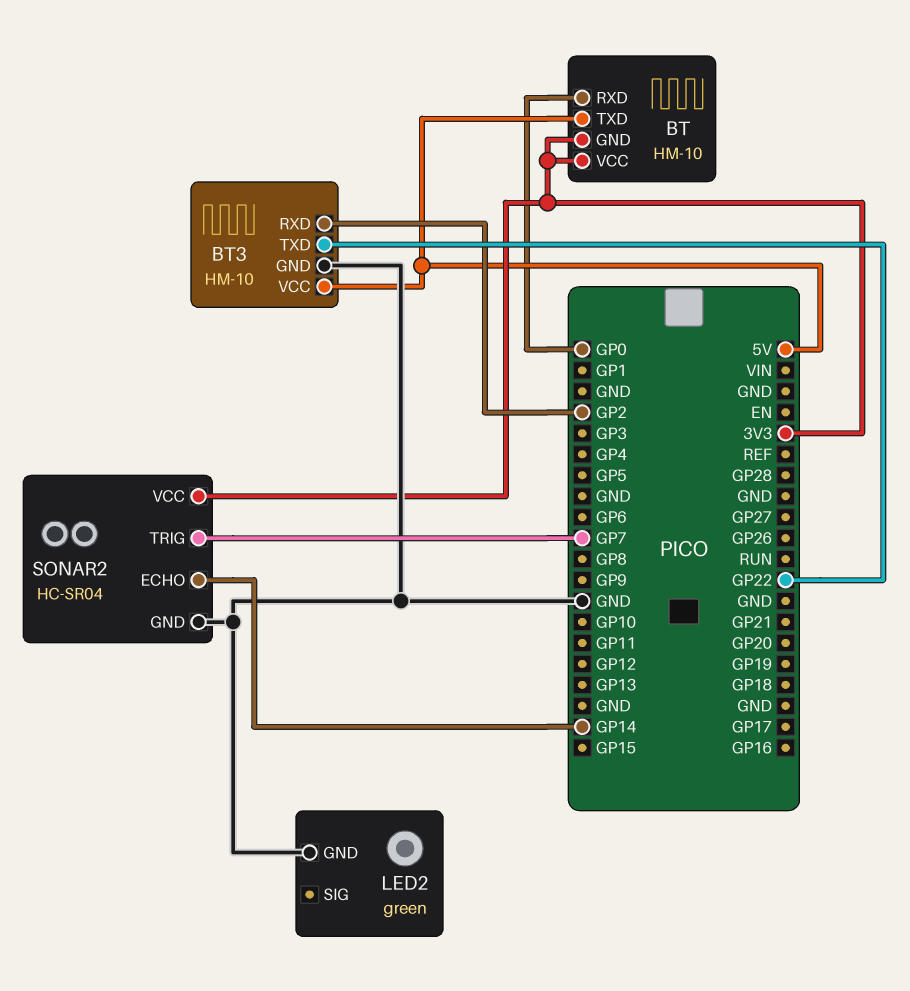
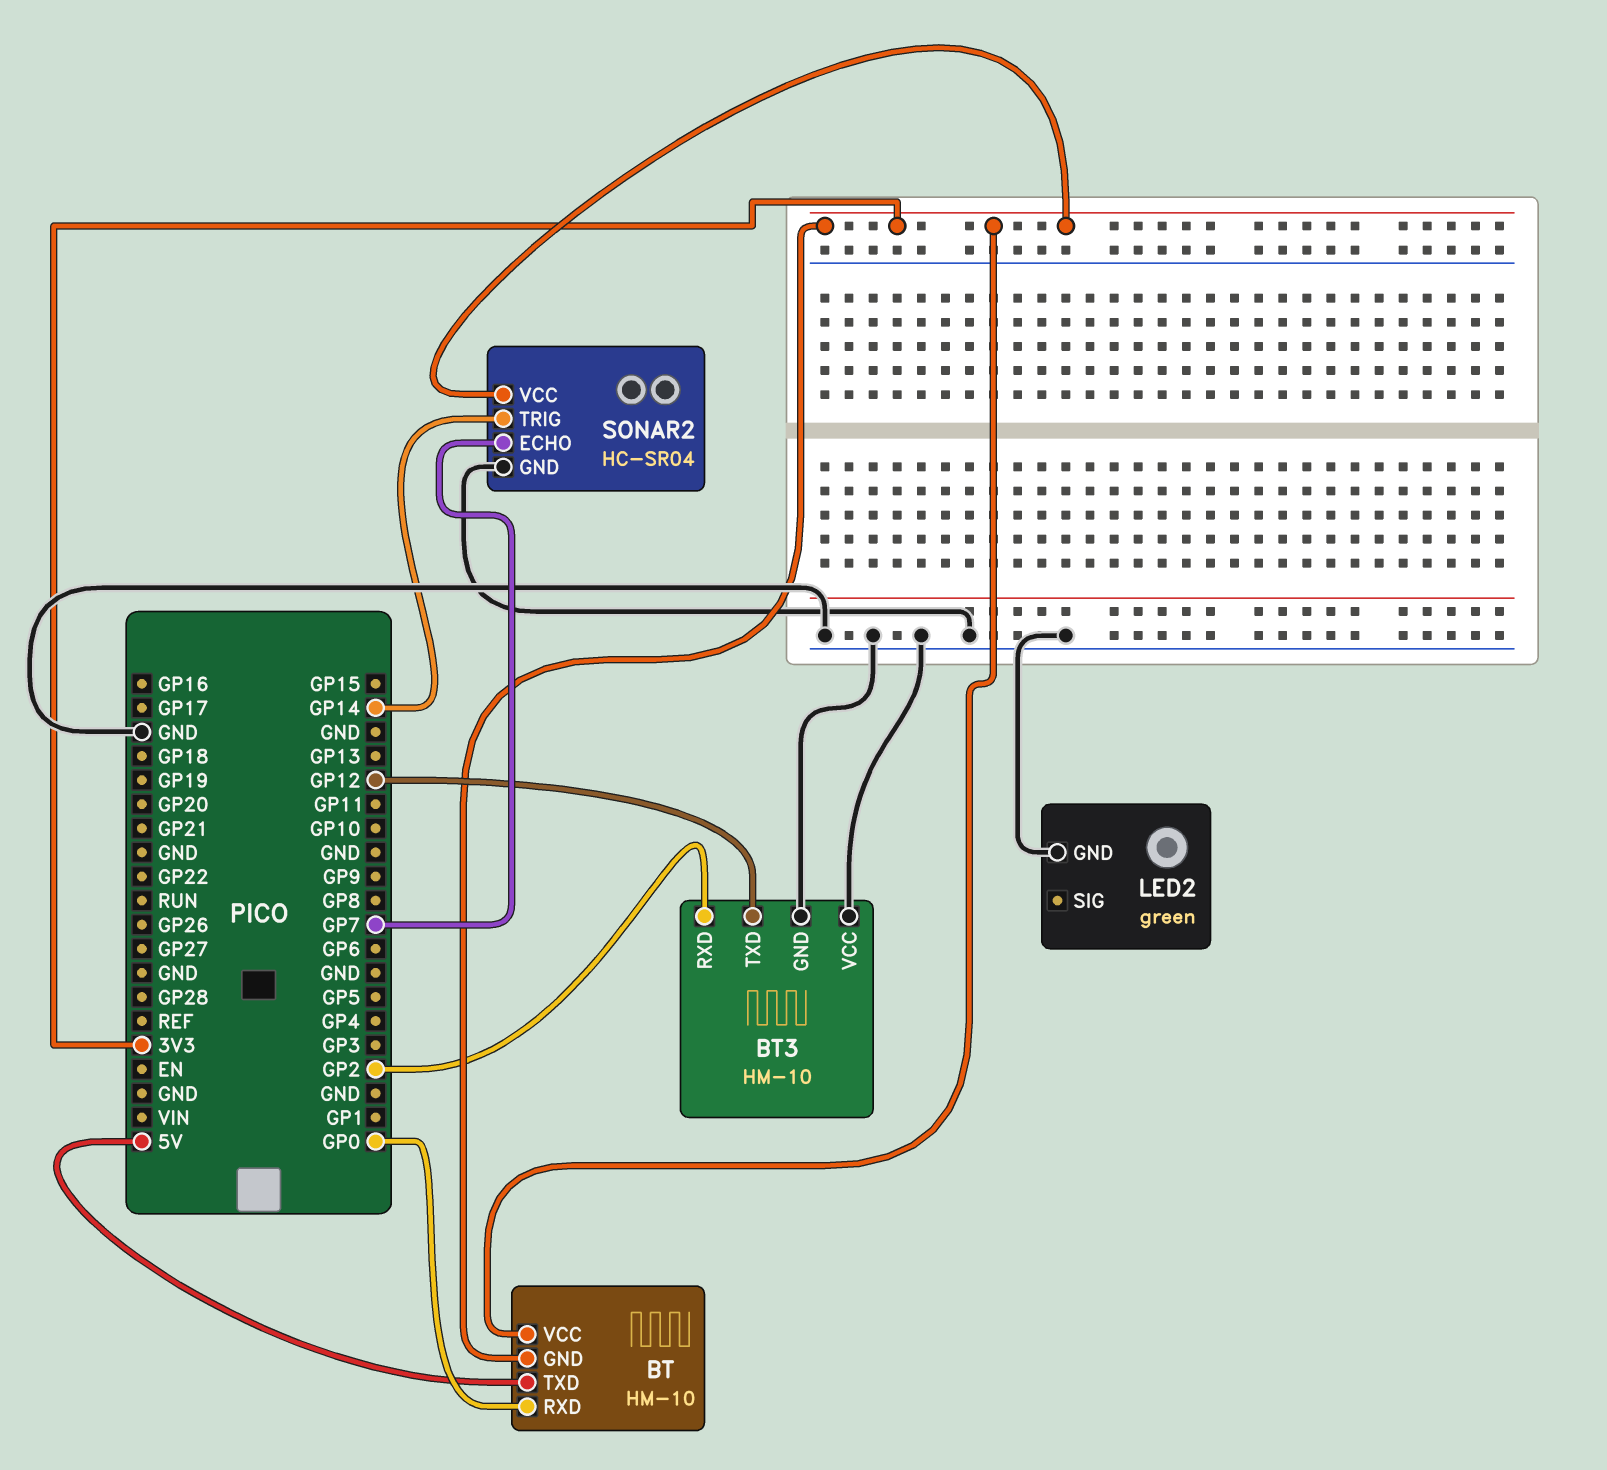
BT3 pin TXD: GP22 -> GP12
BT3 pin VCC: 5V -> GND
SONAR2 pin ECHO: GP14 -> GP7
SONAR2 pin TRIG: GP7 -> GP14

